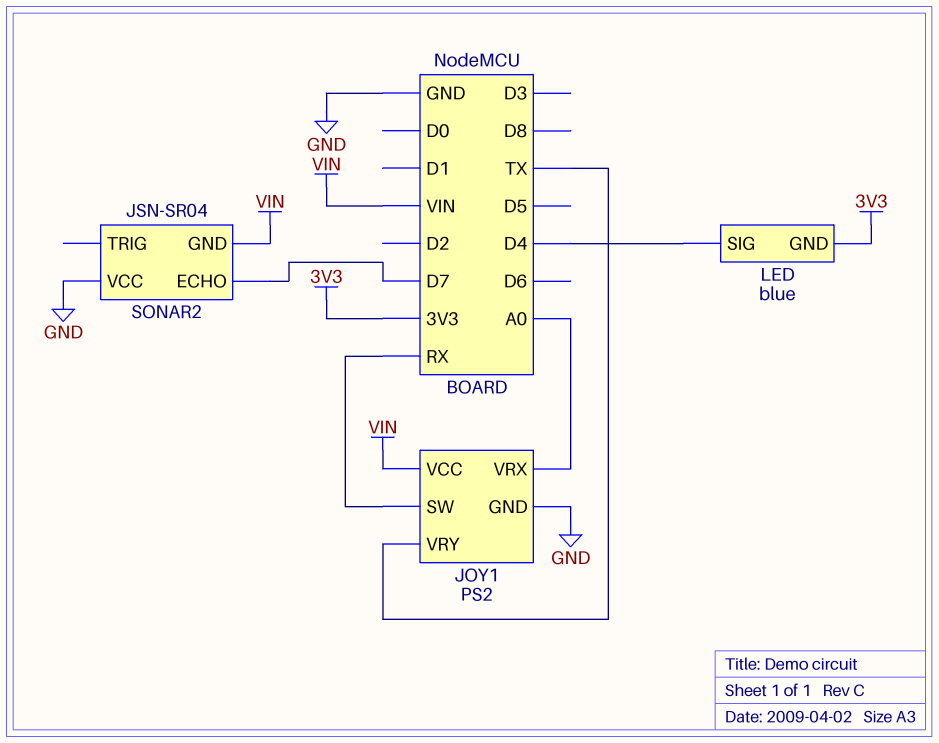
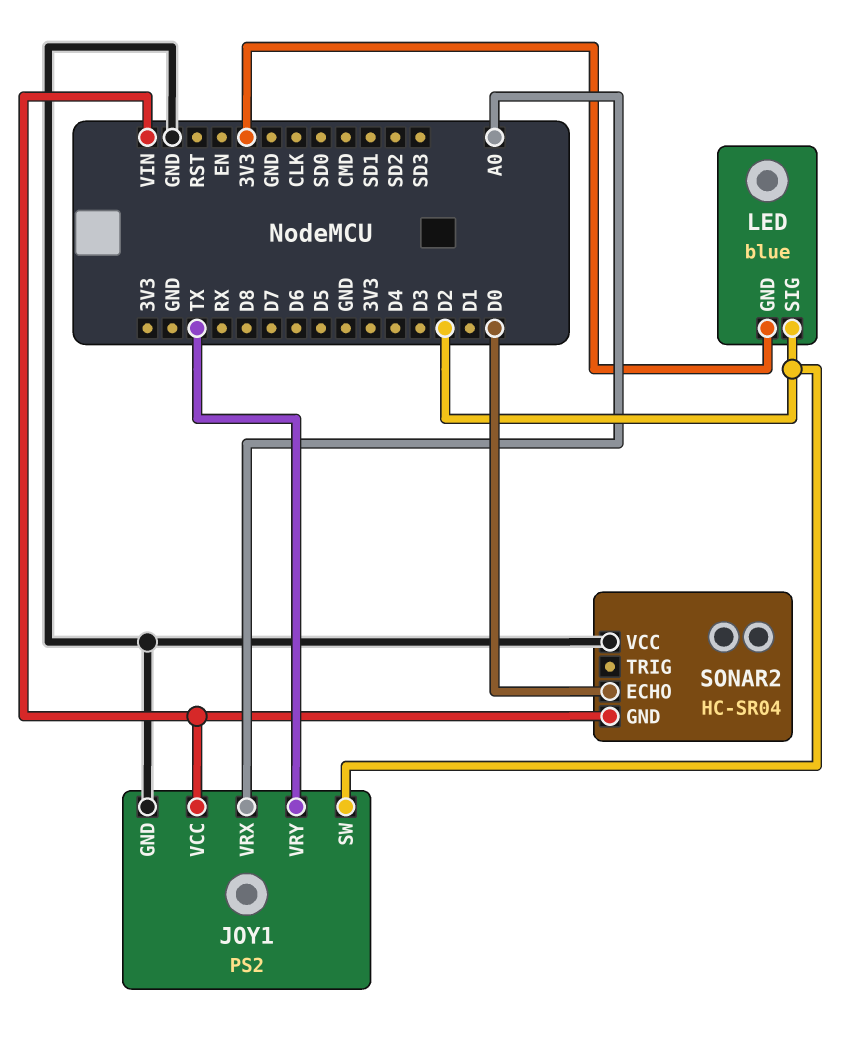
JOY1 pin SW: RX -> D2
LED pin SIG: D4 -> D2
SONAR2: JSN-SR04 -> HC-SR04
SONAR2 pin ECHO: D7 -> D0

